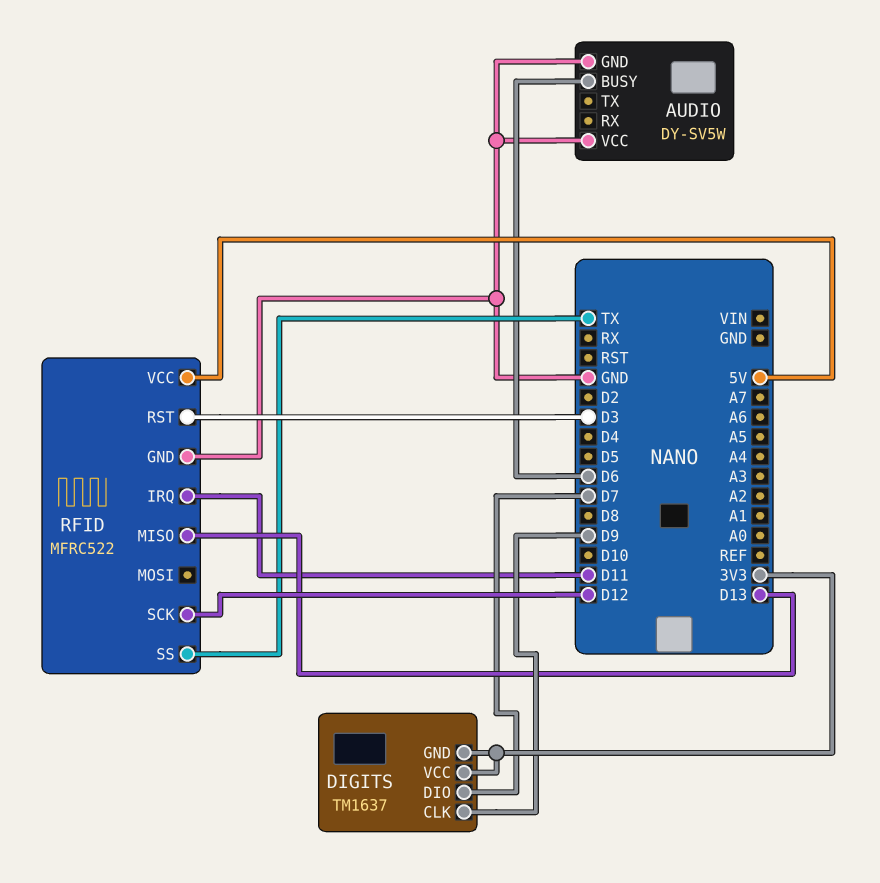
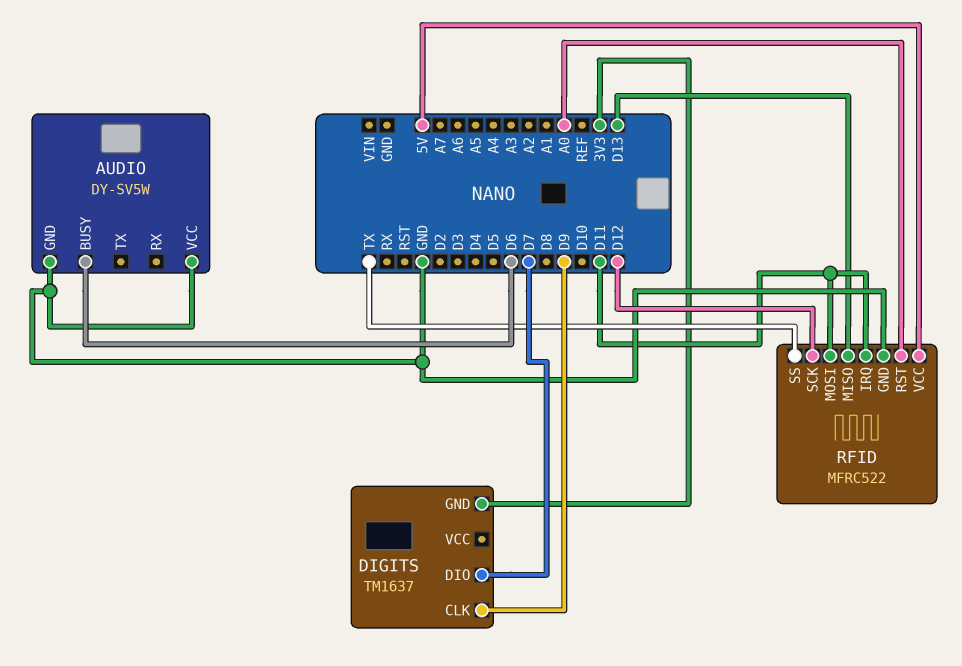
DIGITS pin VCC: 3V3 -> none
RFID pin MOSI: none -> D11
RFID pin RST: D3 -> A0

